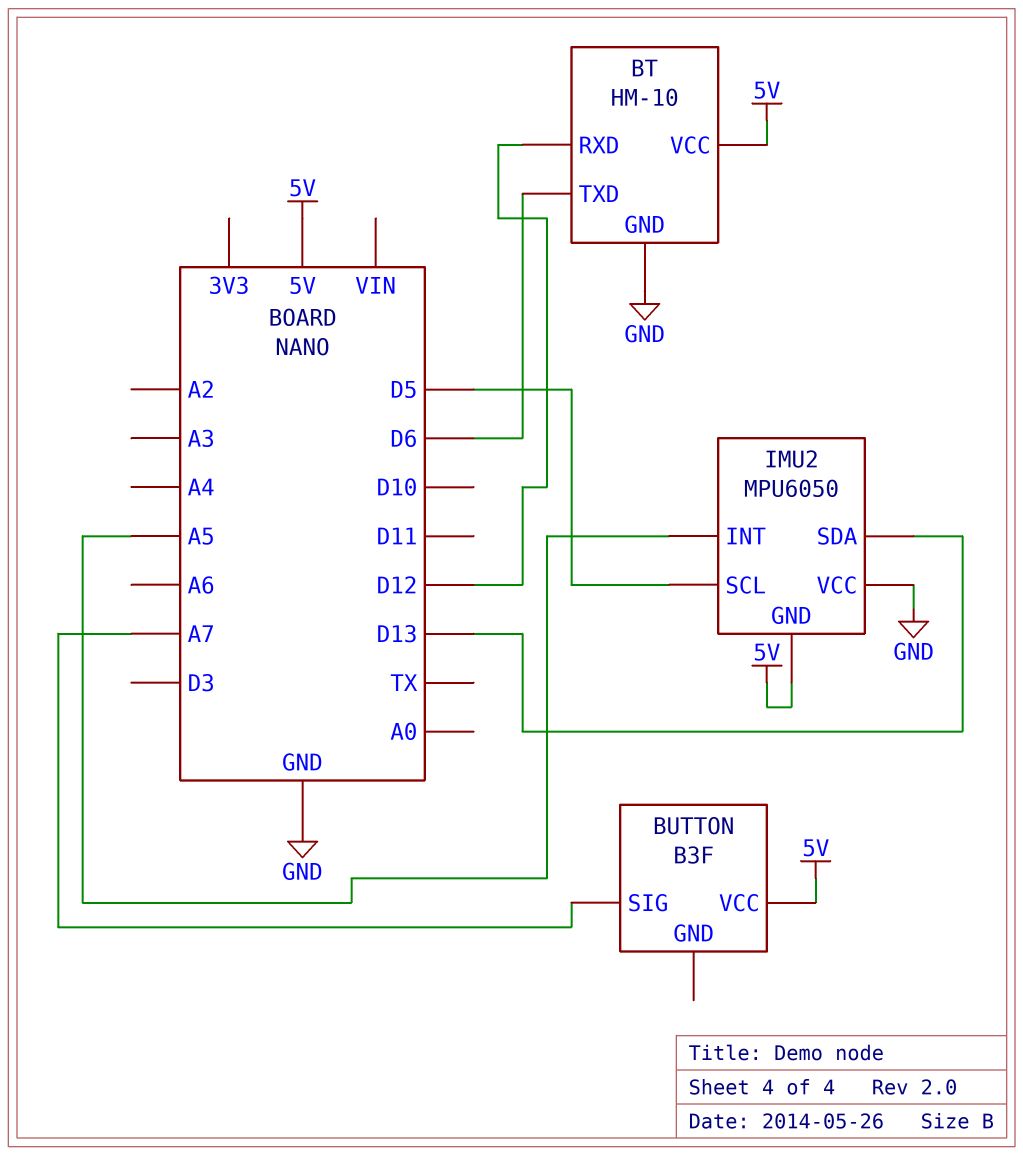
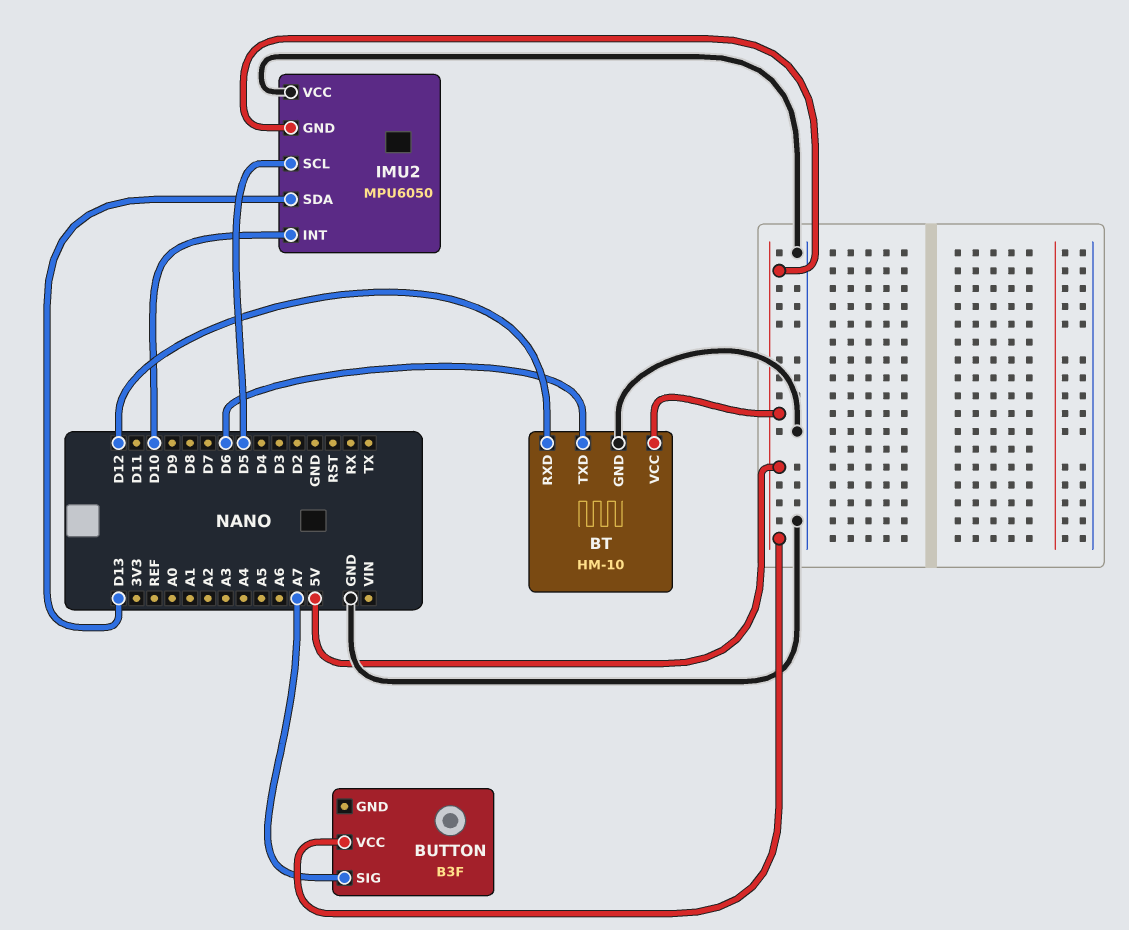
IMU2 pin INT: A5 -> D10

